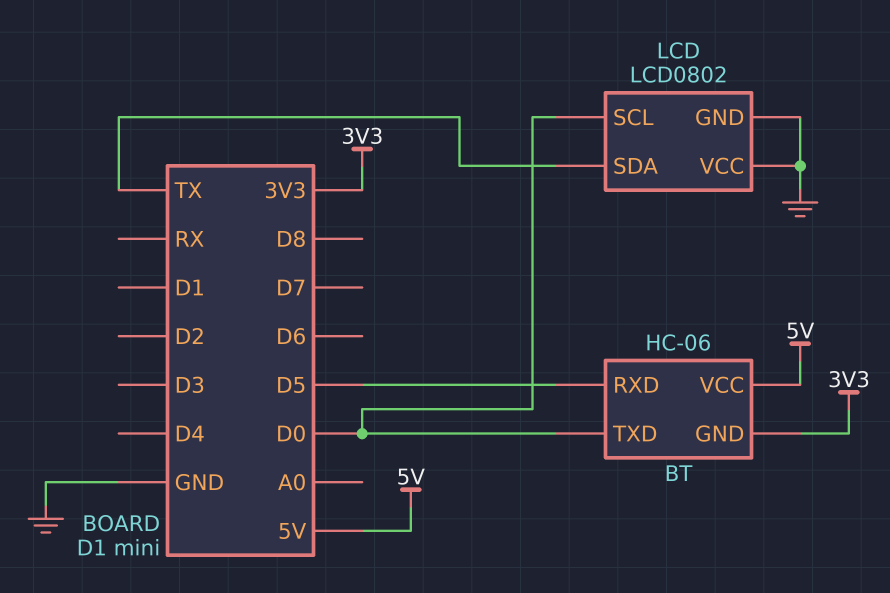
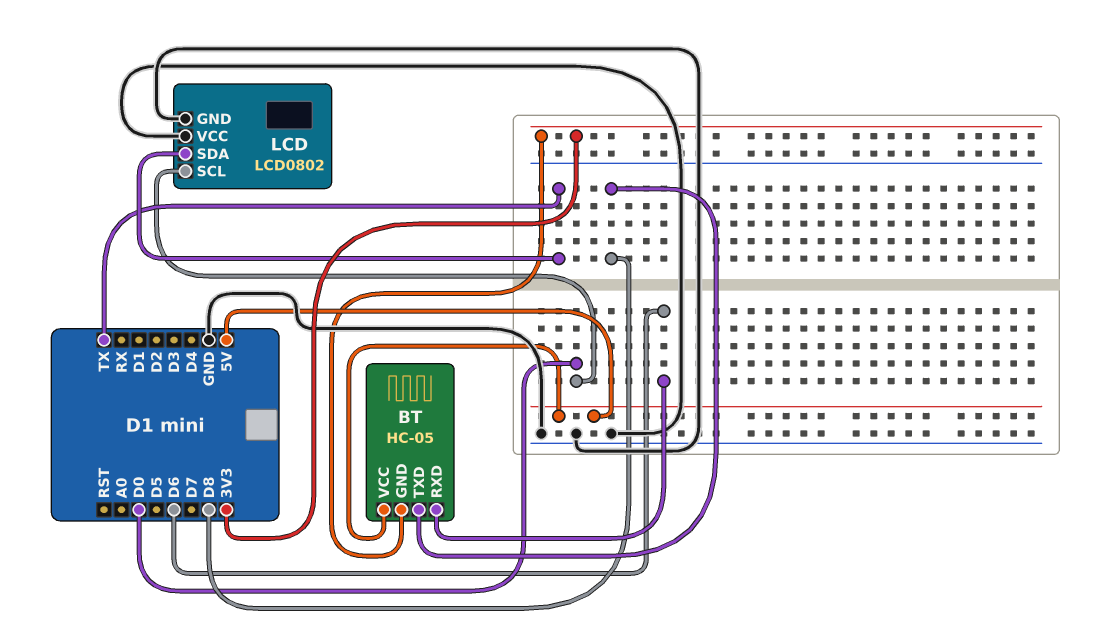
BT: HC-06 -> HC-05
BT pin RXD: D5 -> D6
BT pin TXD: D0 -> D8

